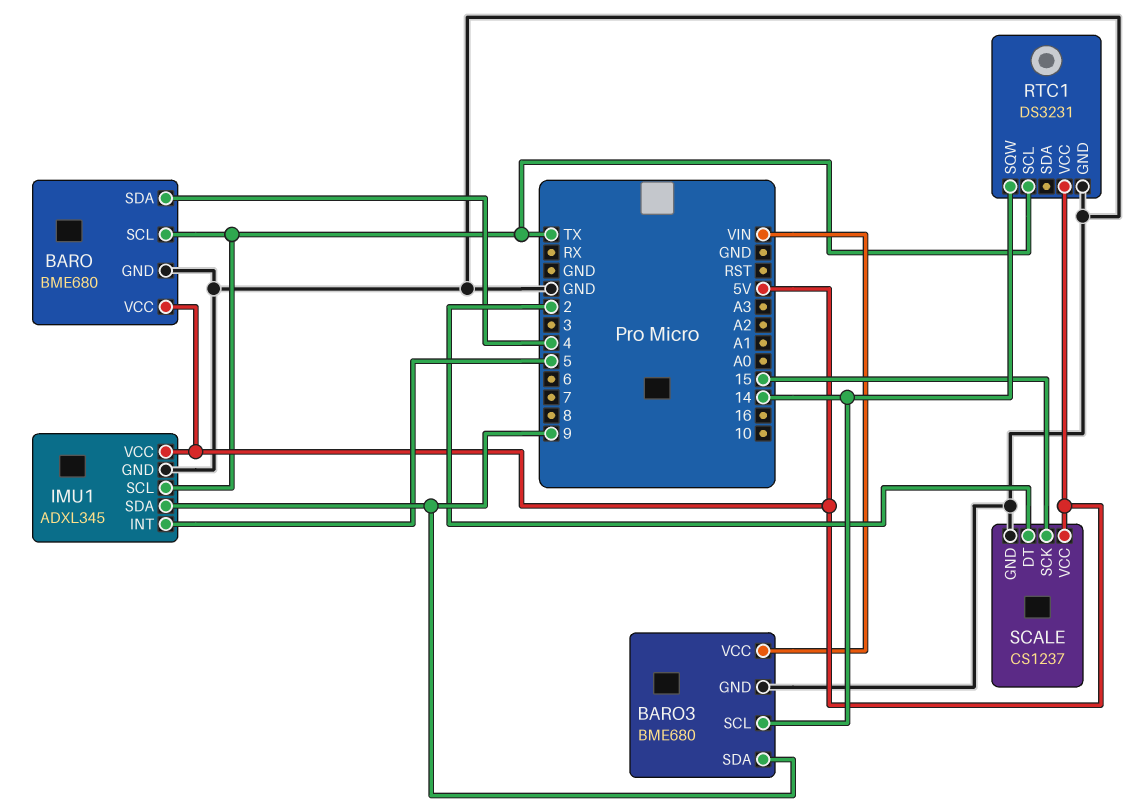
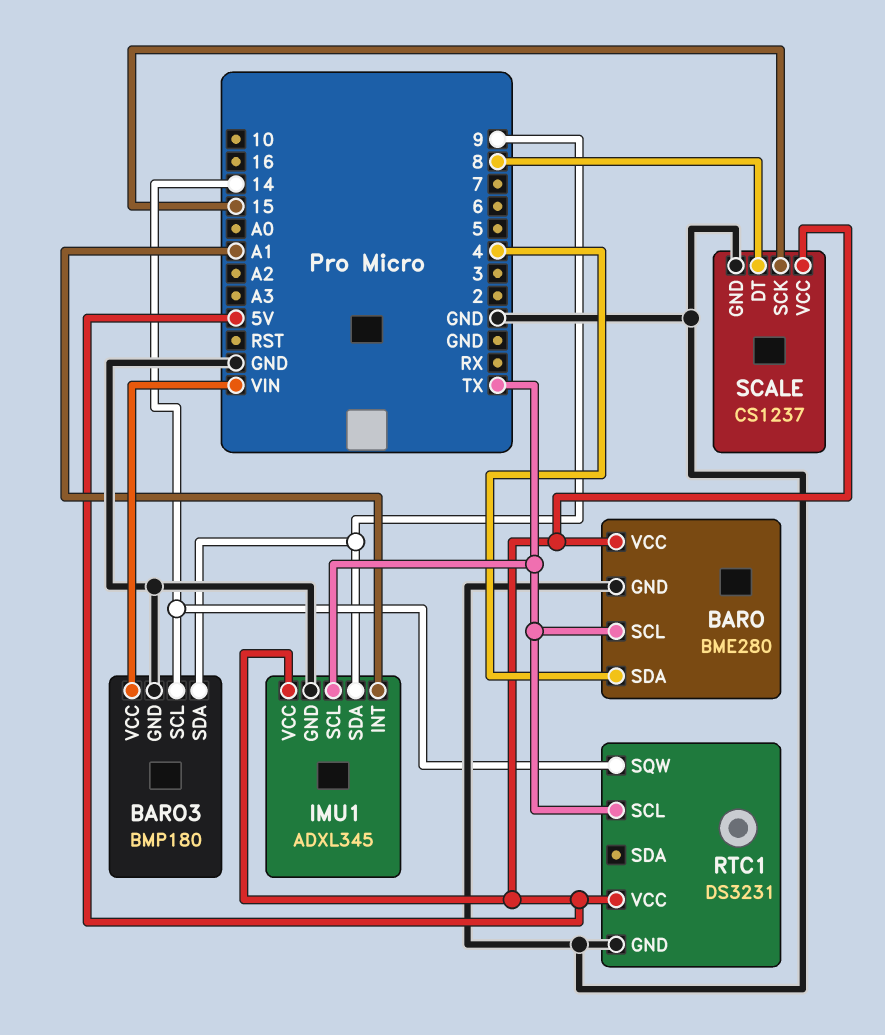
BARO: BME680 -> BME280
BARO3: BME680 -> BMP180
IMU1 pin INT: 5 -> A1
SCALE pin DT: 2 -> 8

